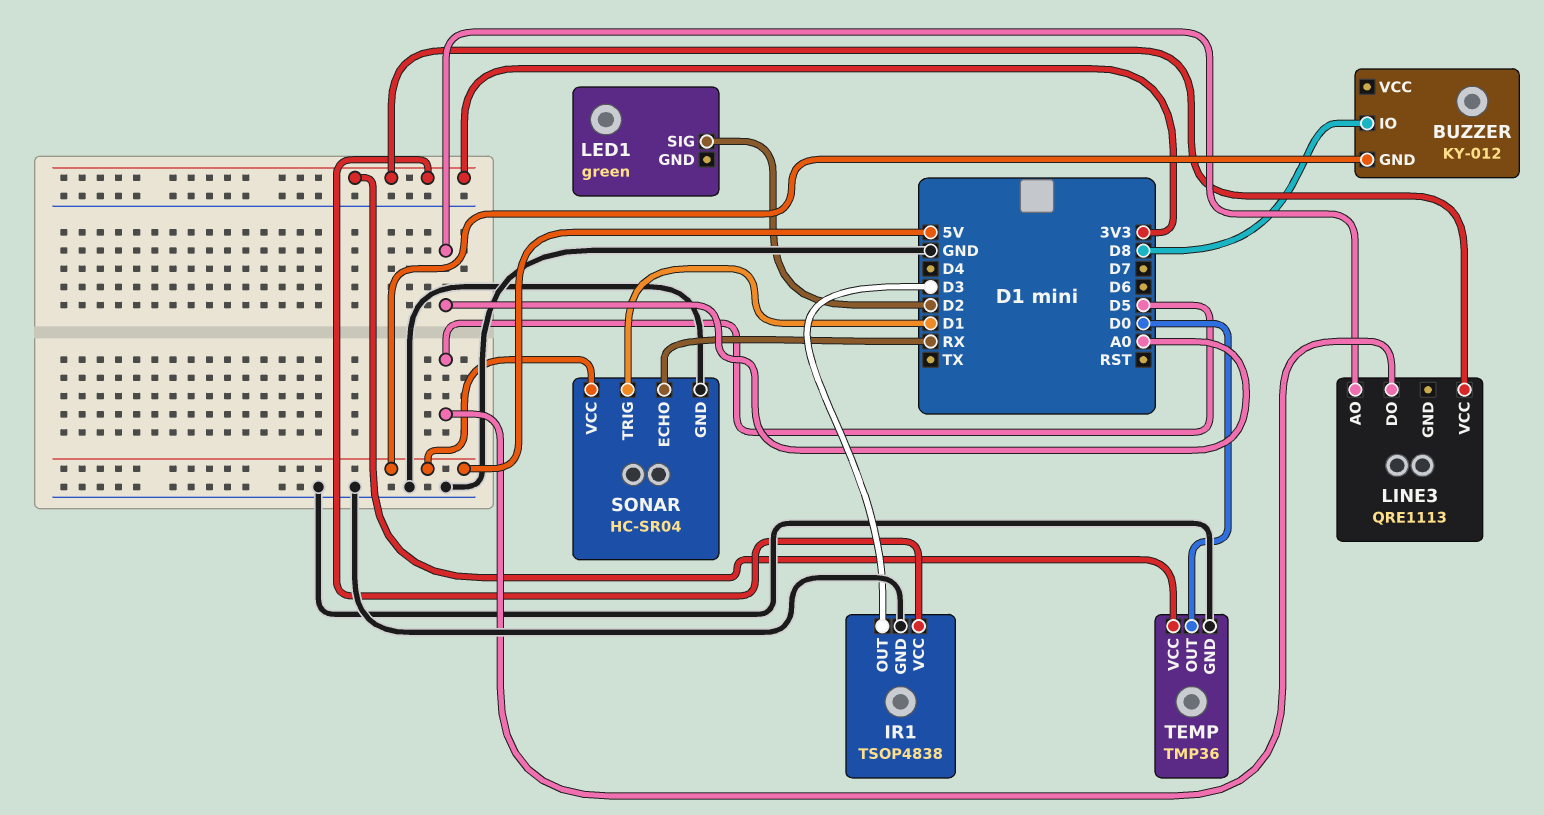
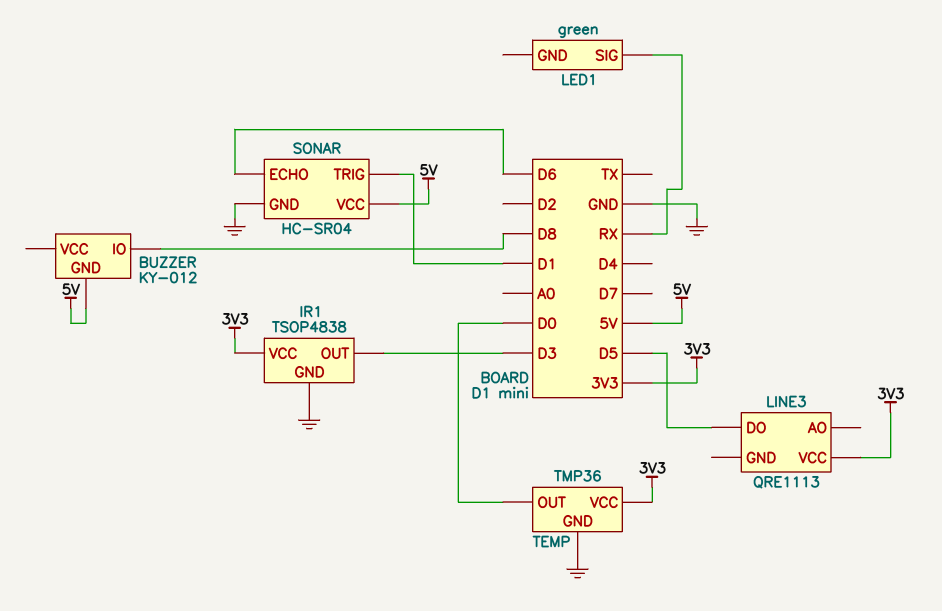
LED1 pin SIG: D2 -> RX
LINE3 pin AO: A0 -> none
SONAR pin ECHO: RX -> D6

